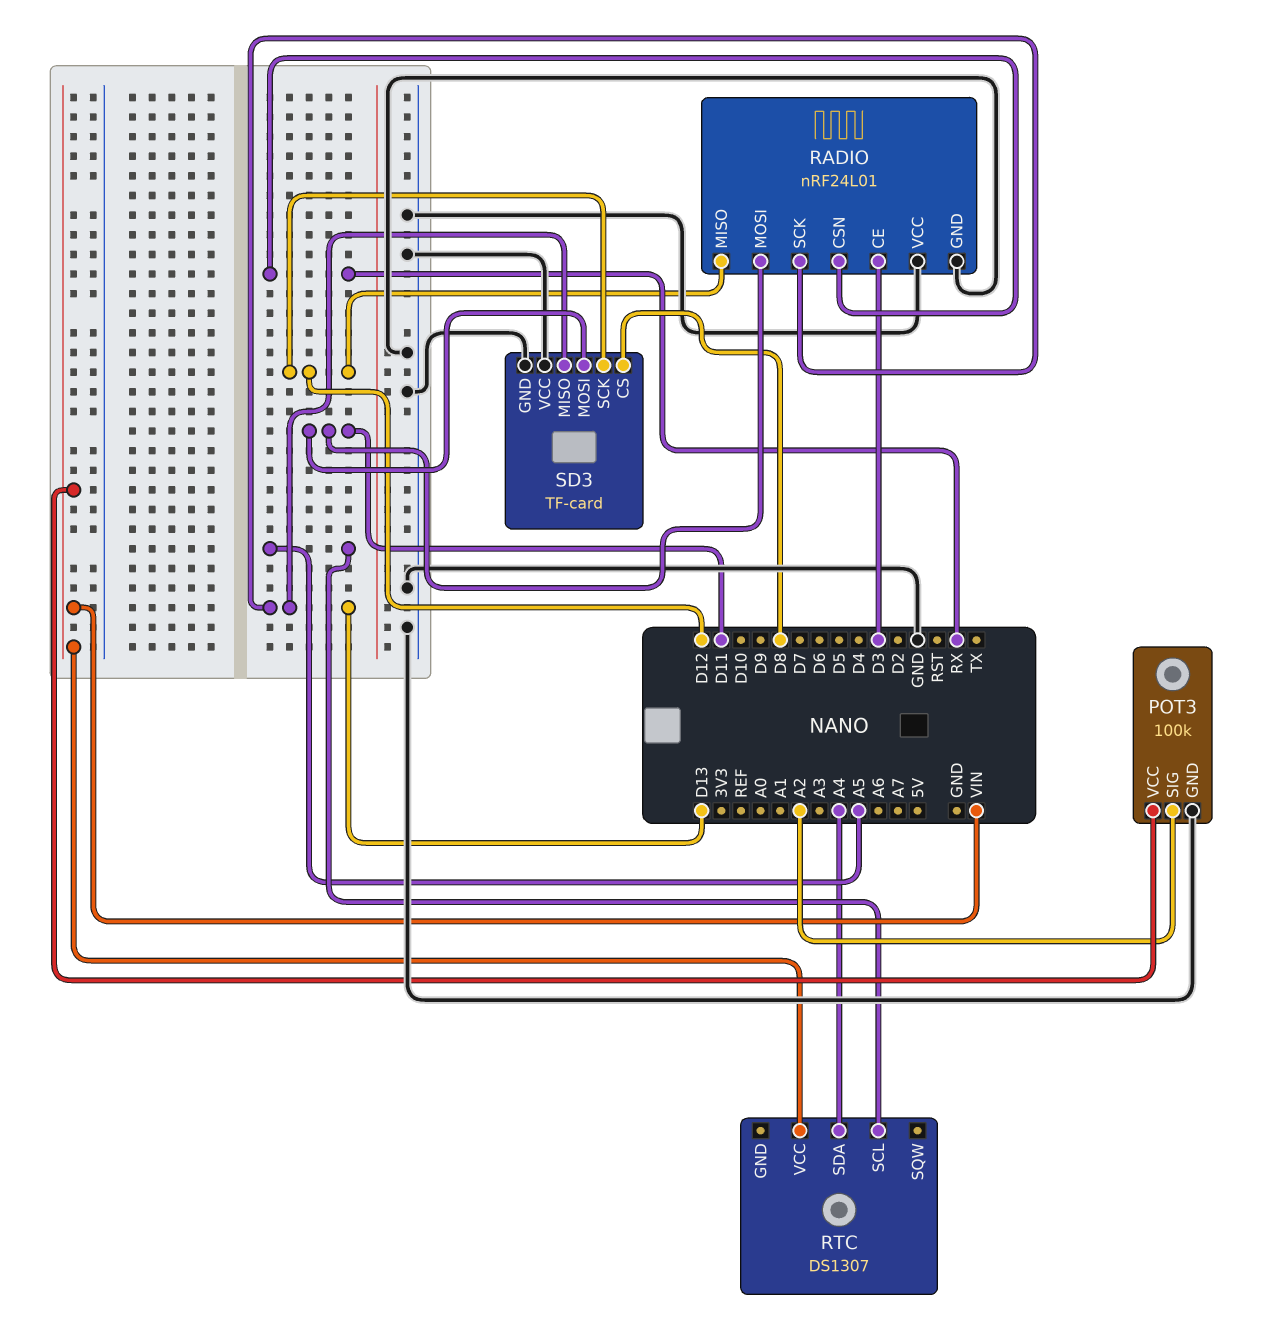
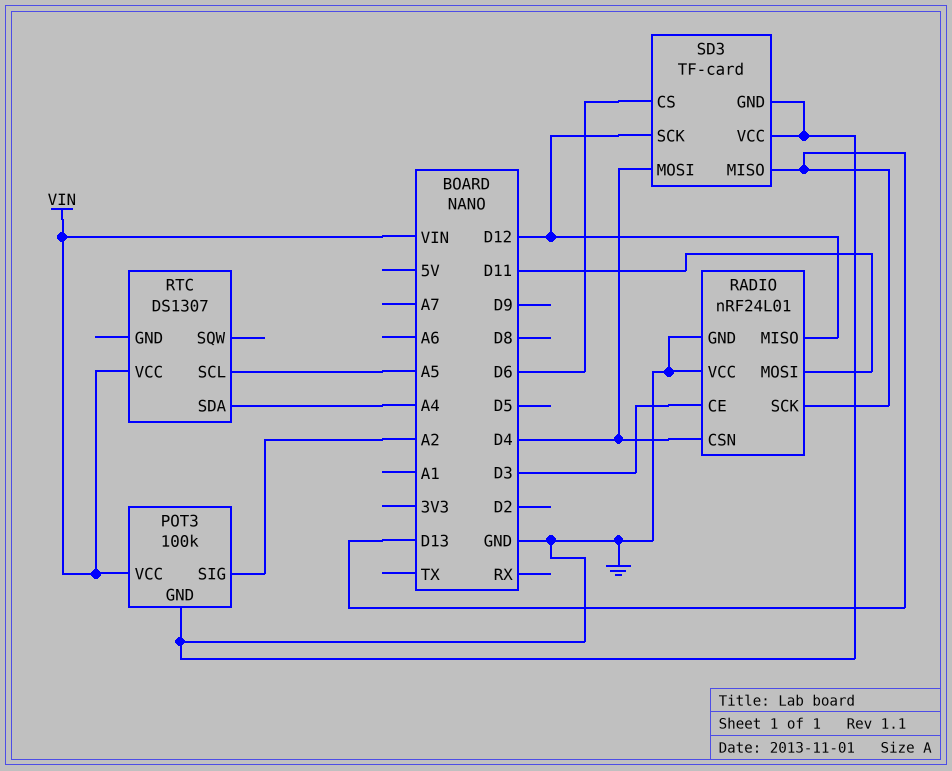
RADIO pin CSN: RX -> D4
SD3 pin CS: D8 -> D6
SD3 pin MOSI: D11 -> D4

